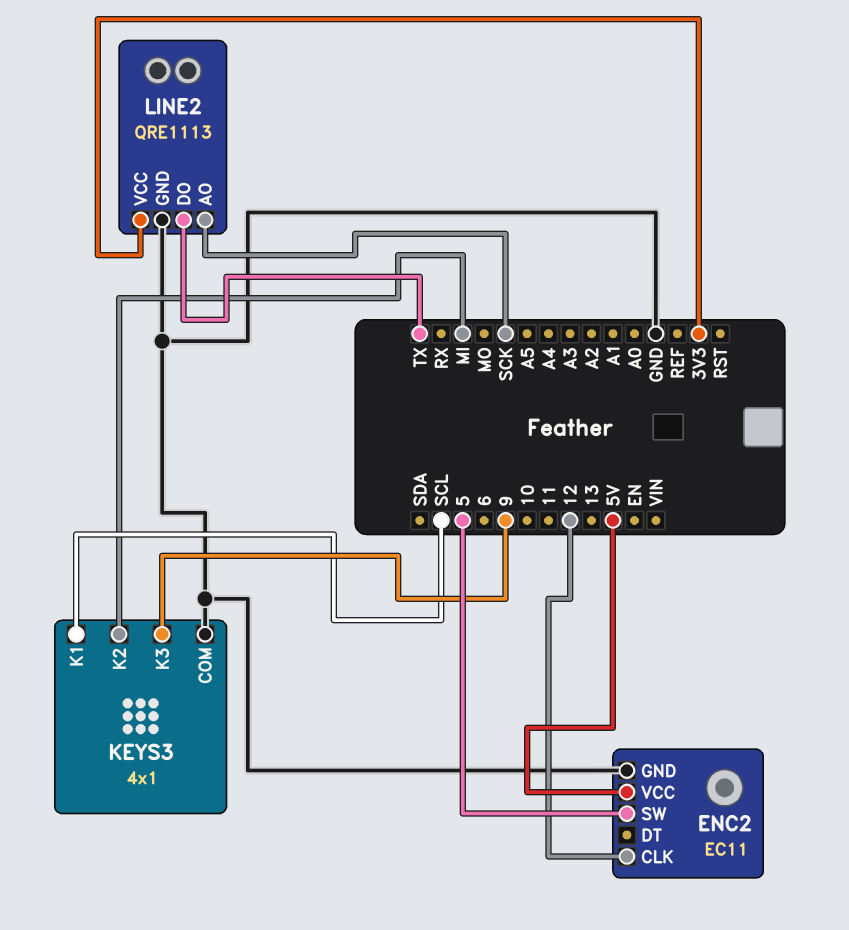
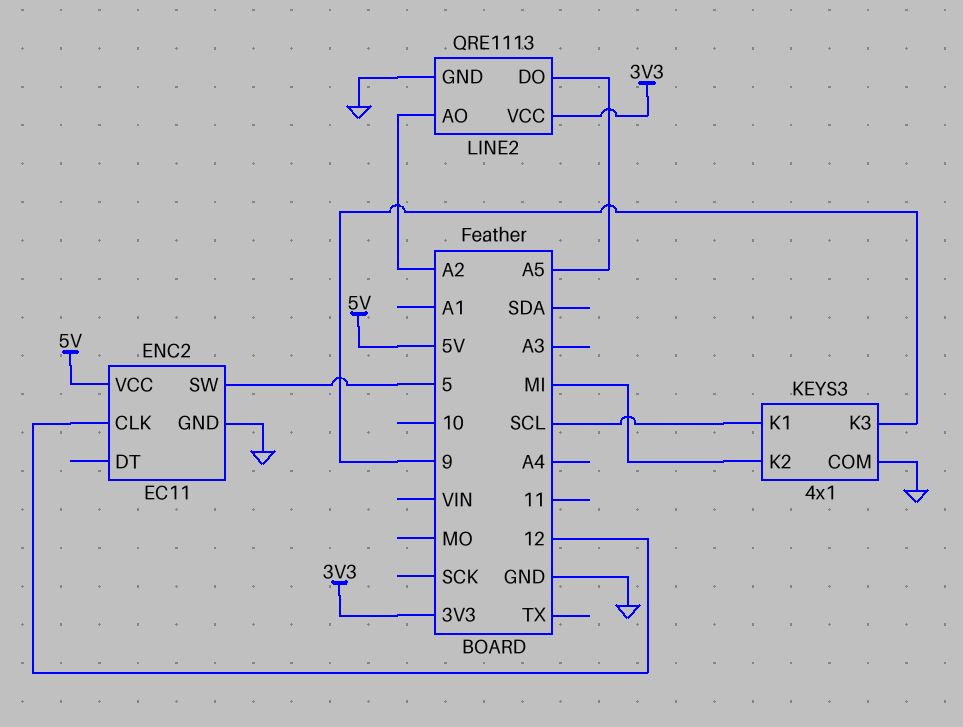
LINE2 pin AO: SCK -> A2
LINE2 pin DO: TX -> A5

